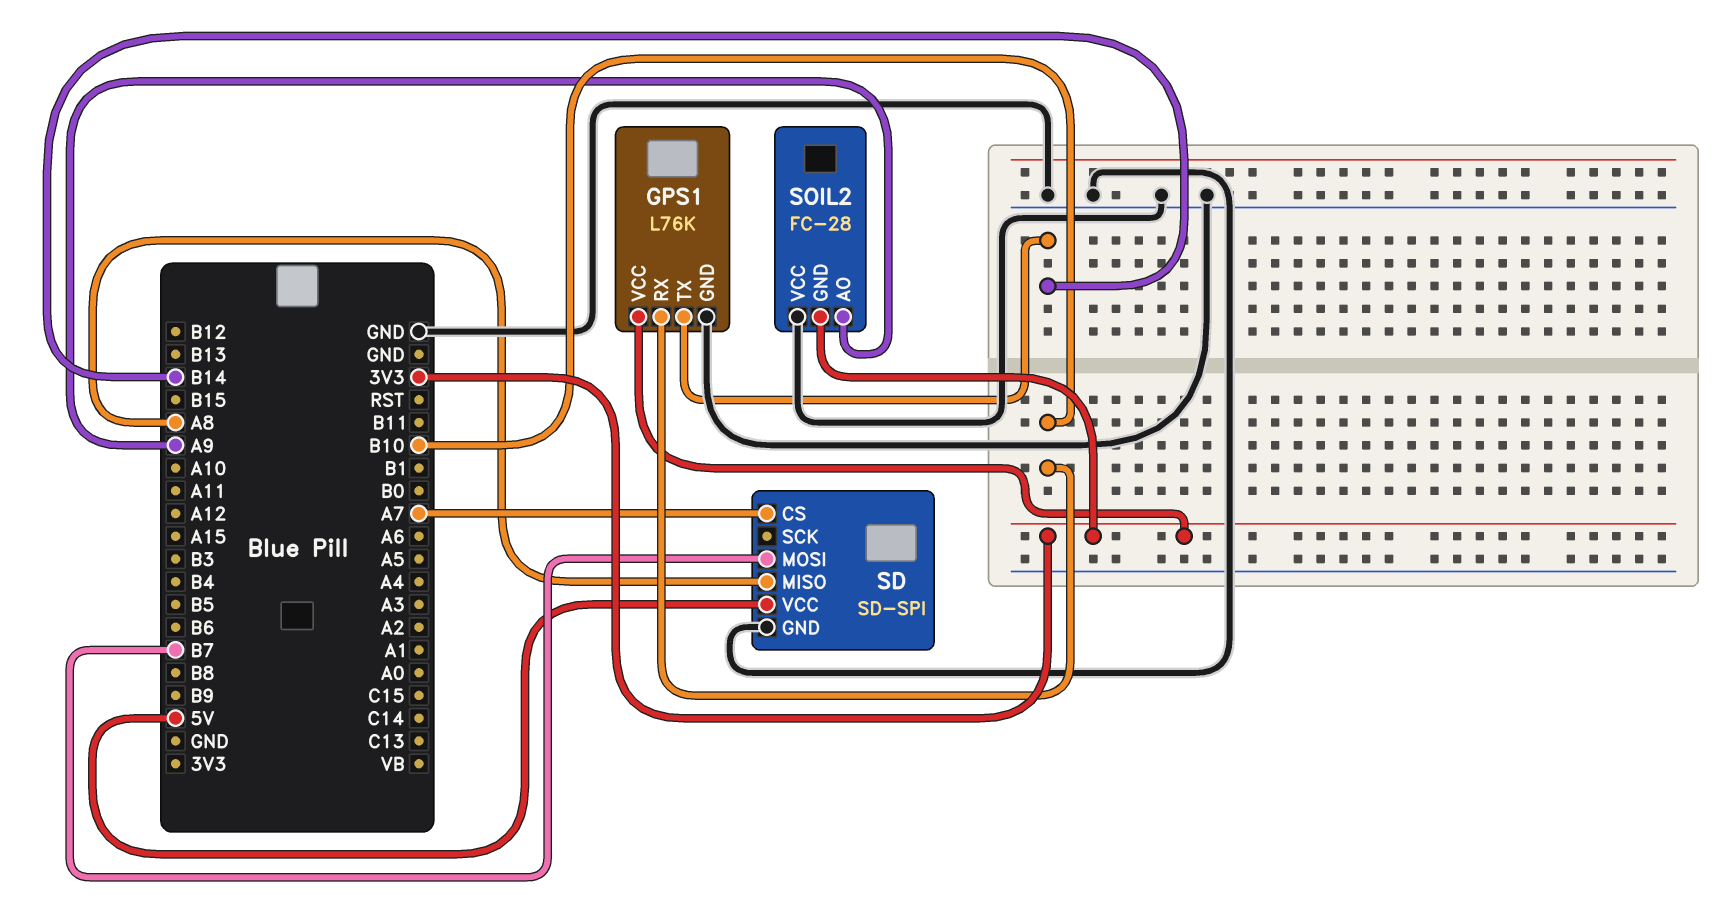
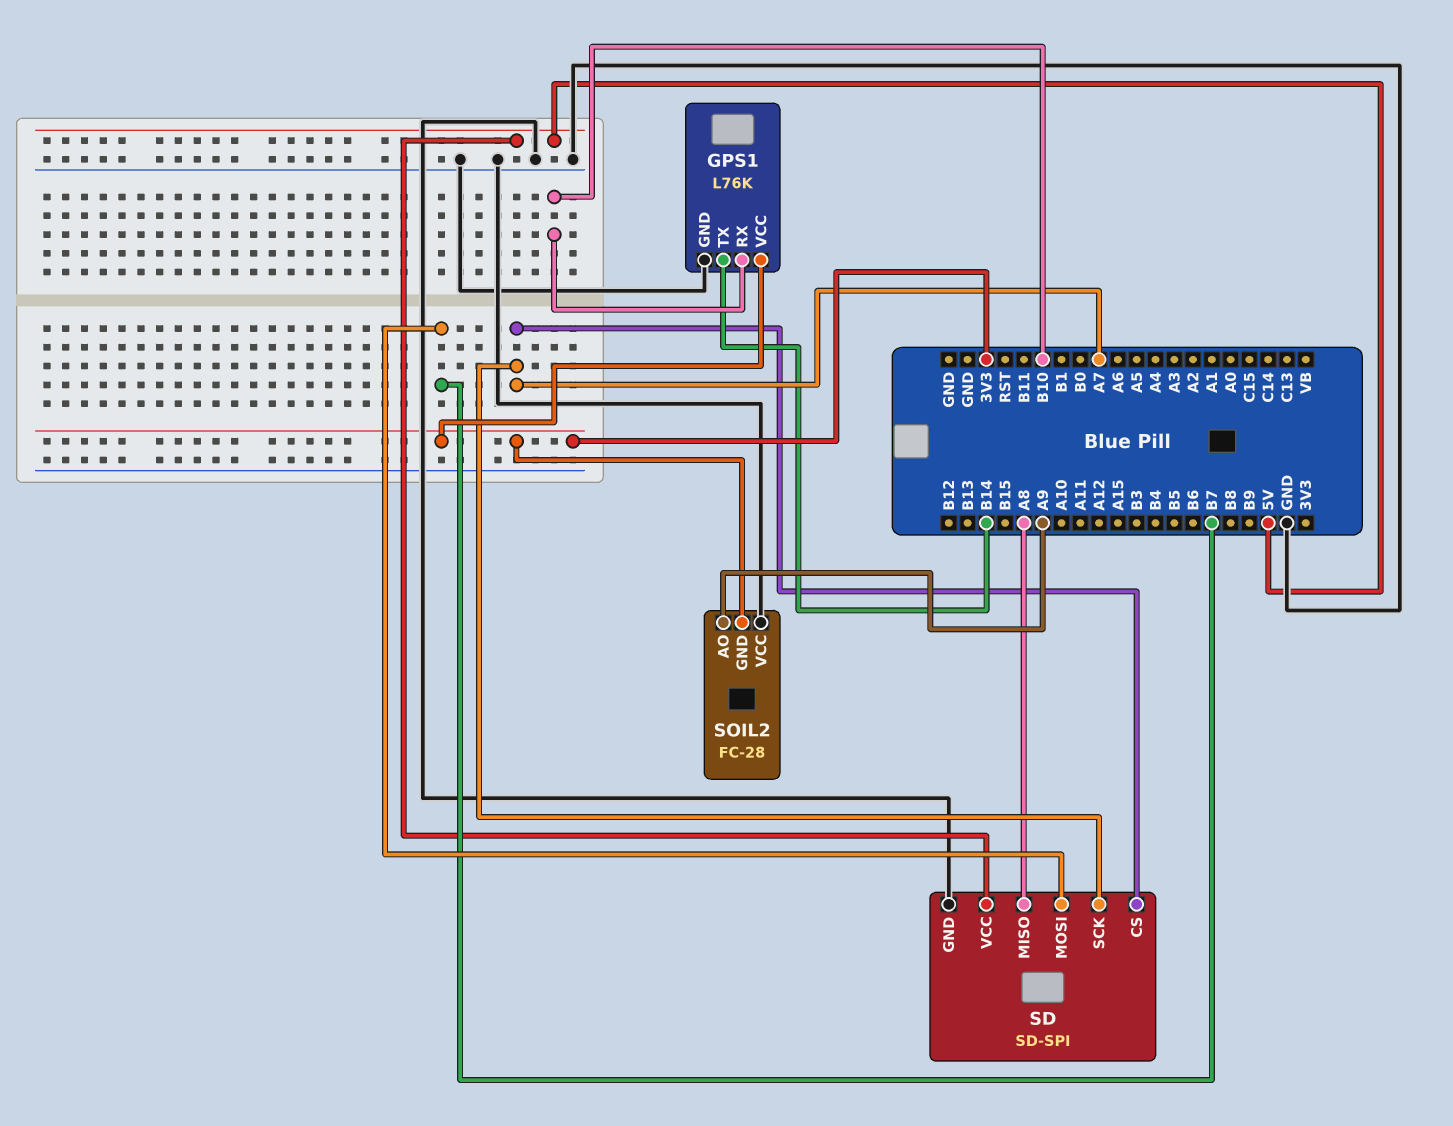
SD pin SCK: none -> A7

